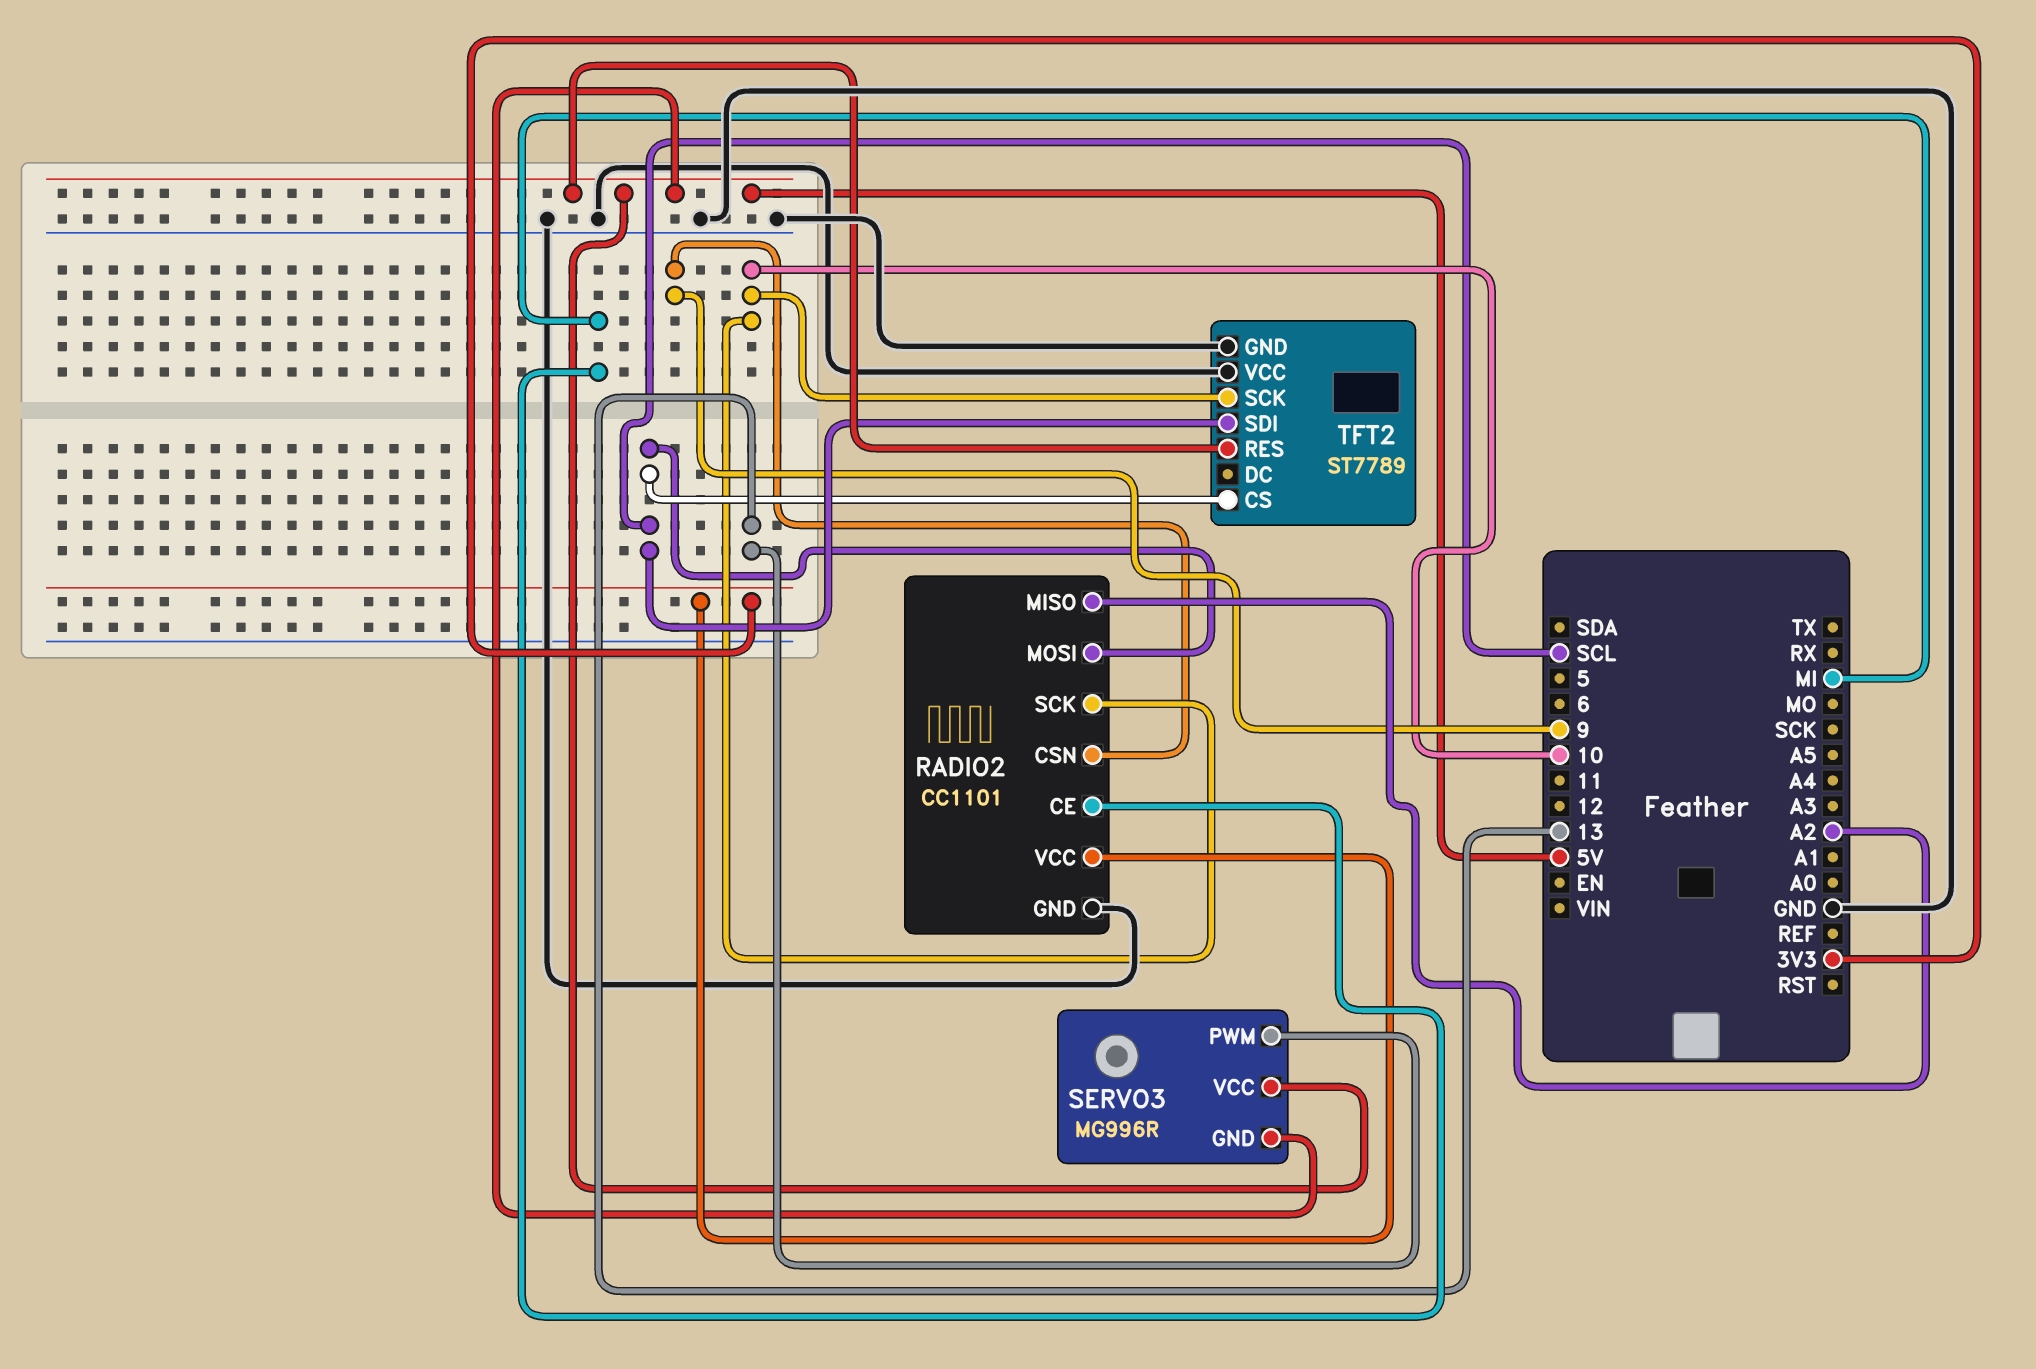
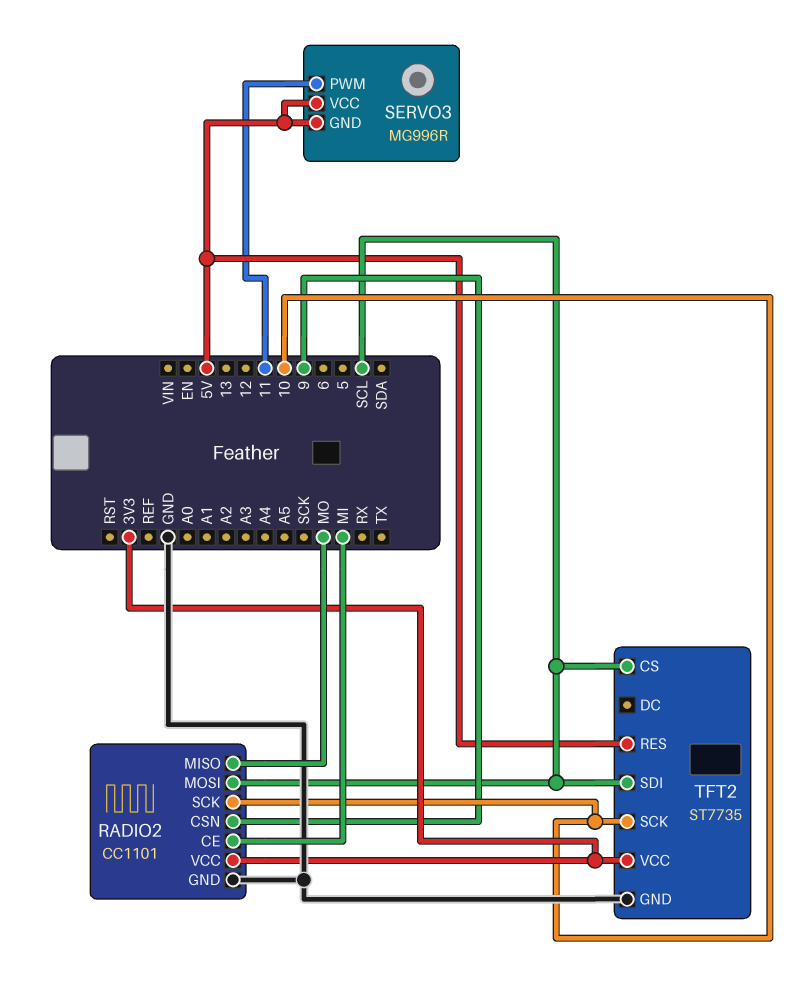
RADIO2 pin MISO: A2 -> MO
SERVO3 pin PWM: 13 -> 11
TFT2: ST7789 -> ST7735
TFT2 pin VCC: GND -> 3V3

